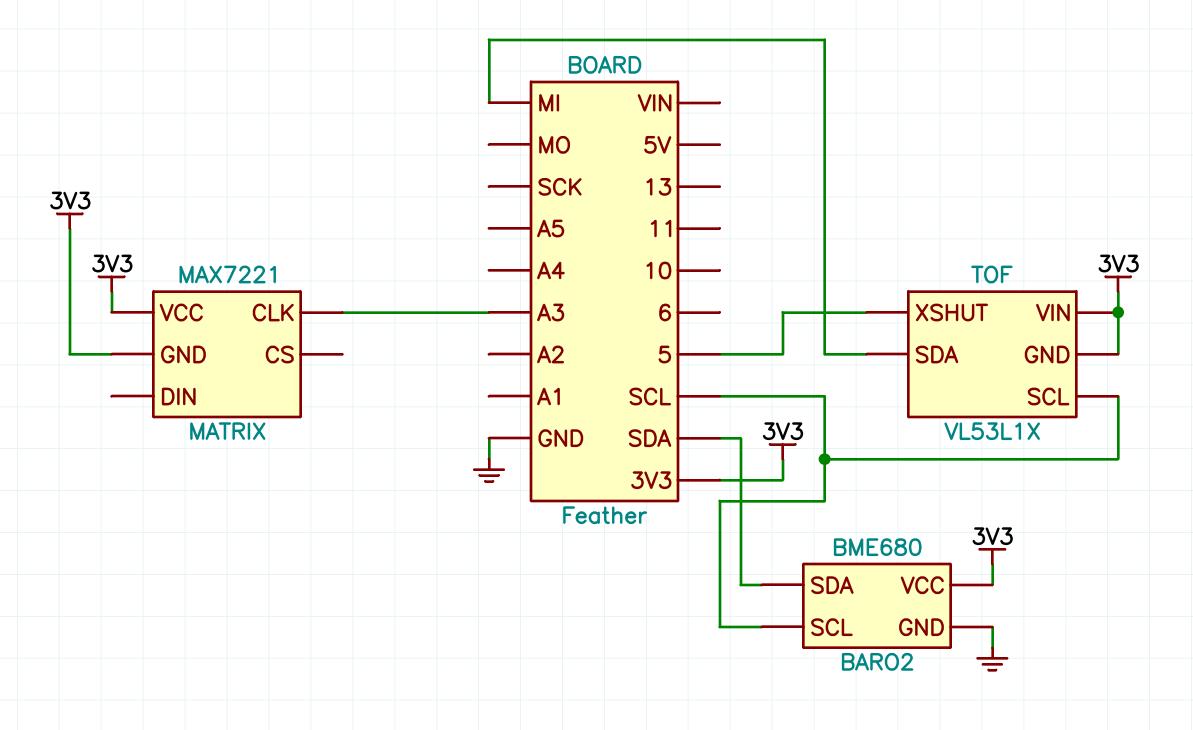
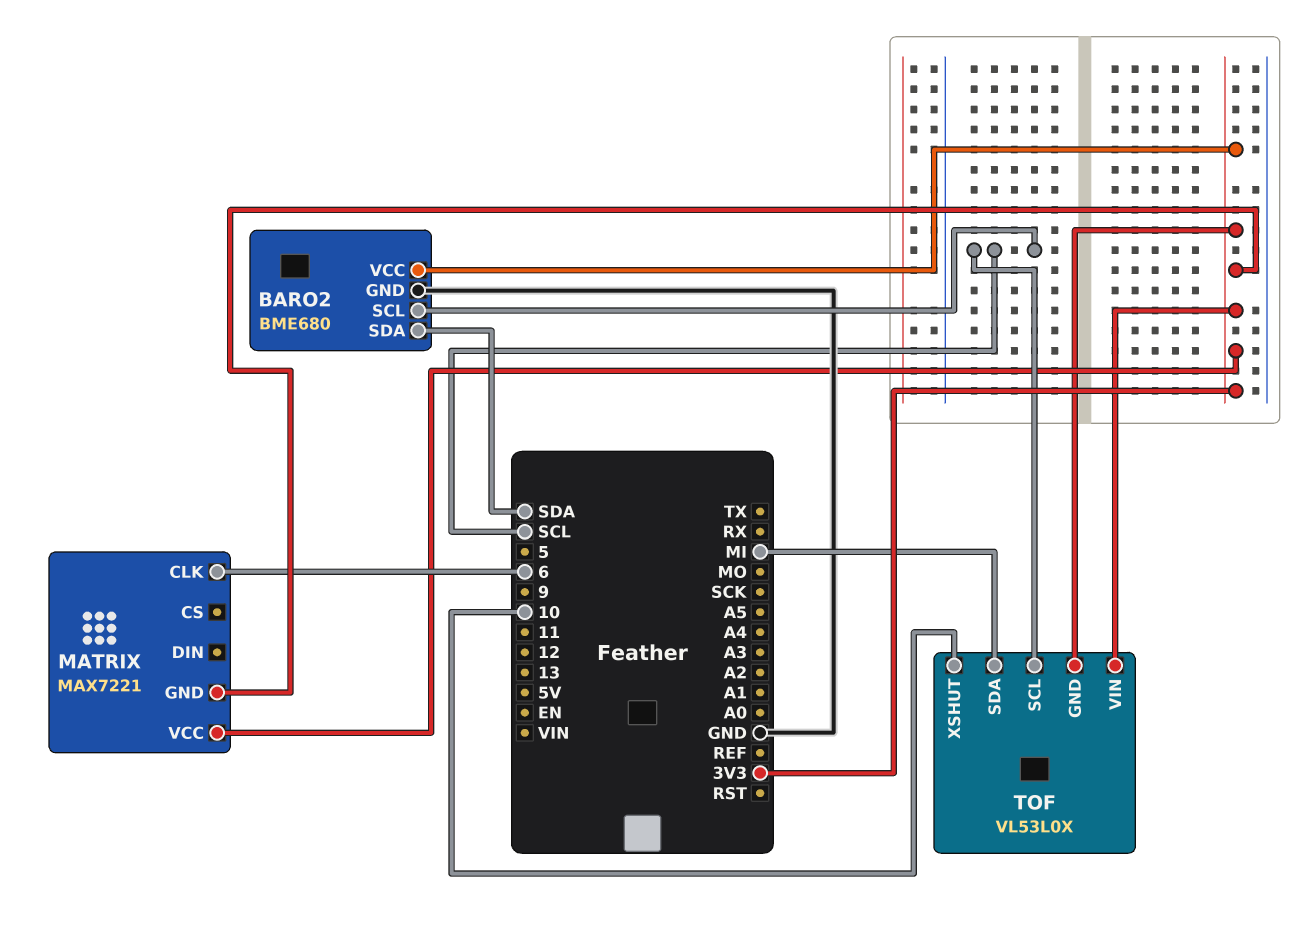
MATRIX pin CLK: A3 -> 6
TOF: VL53L1X -> VL53L0X
TOF pin XSHUT: 5 -> 10

